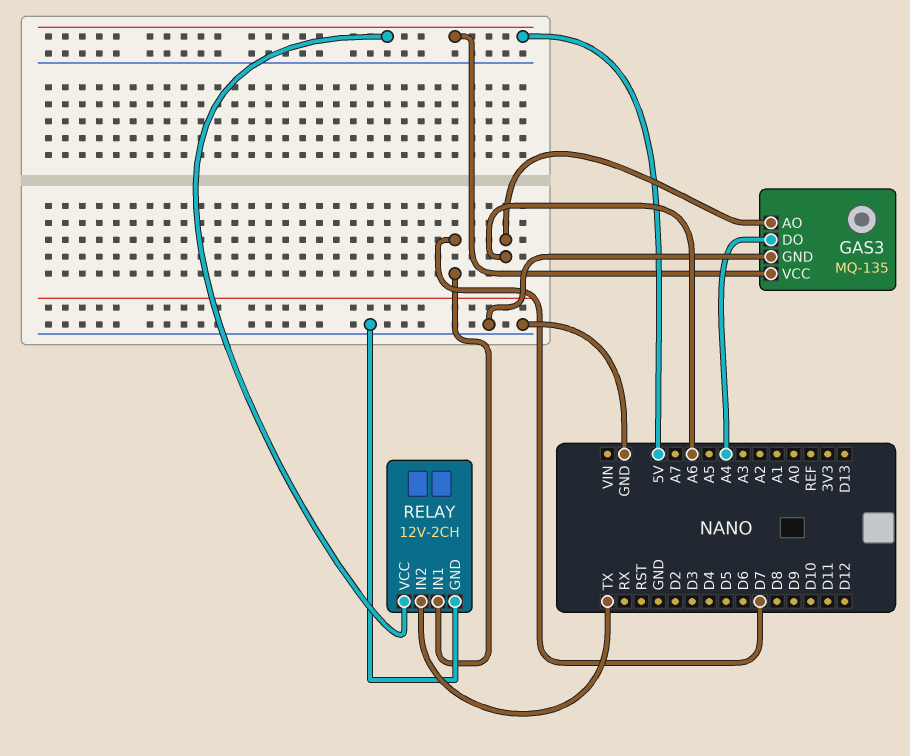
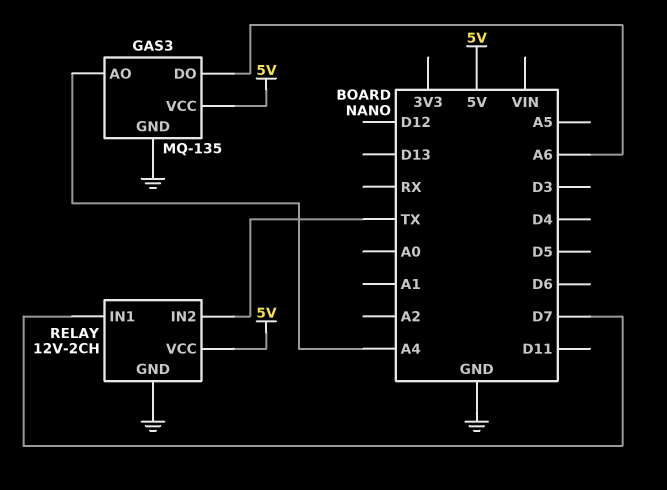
GAS3 pin AO: A6 -> A4
GAS3 pin DO: A4 -> A6

